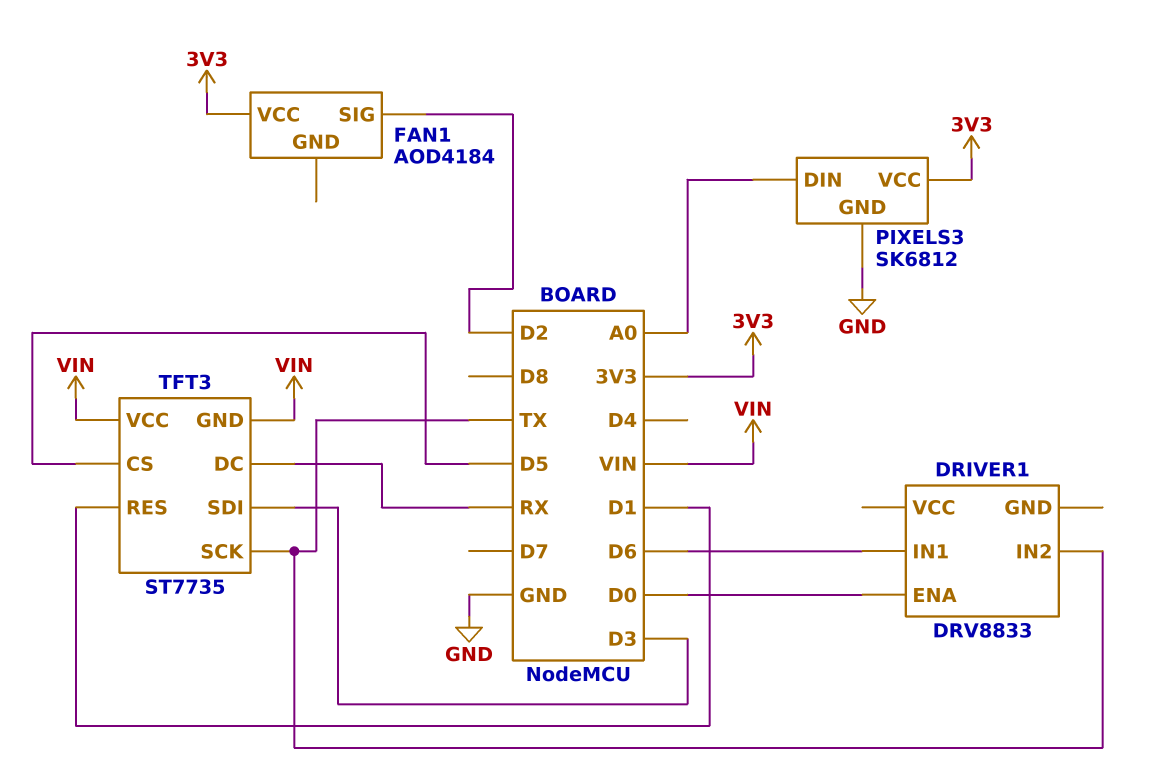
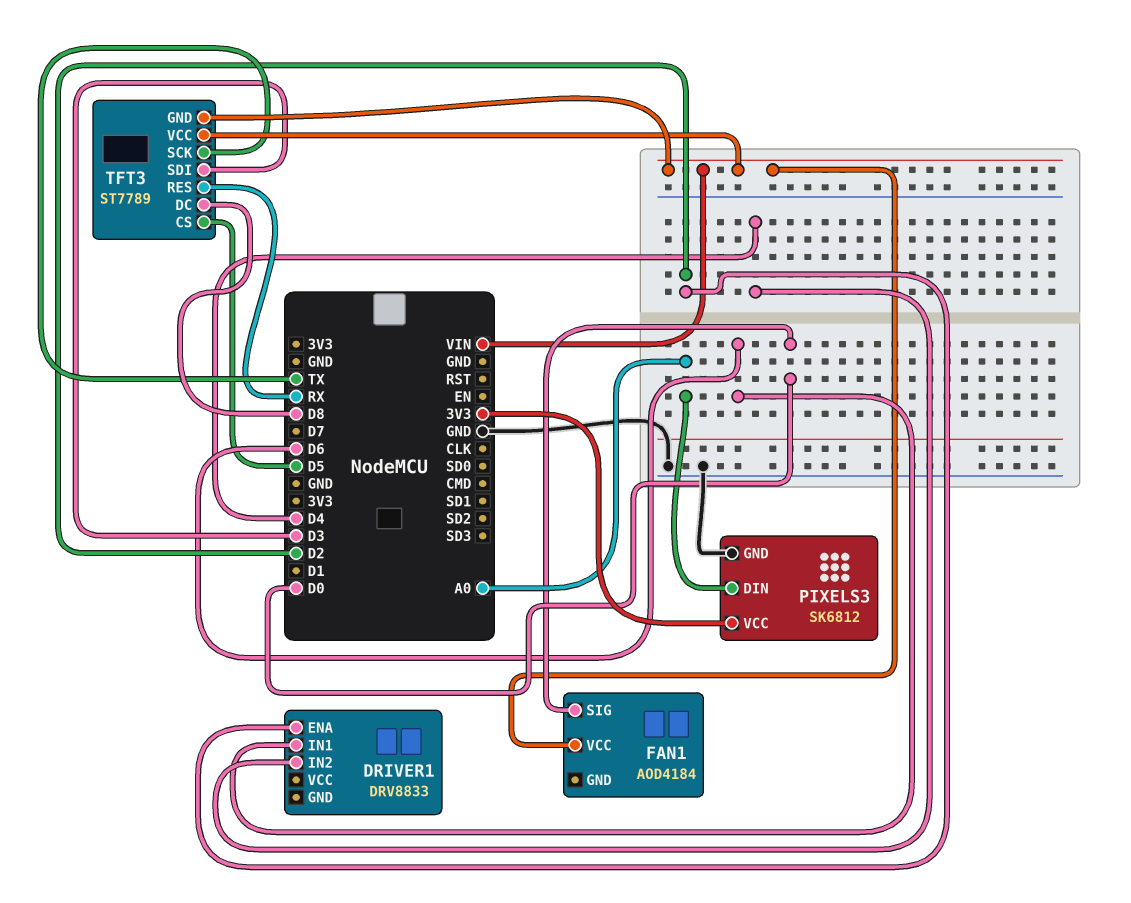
DRIVER1 pin ENA: D0 -> D2
DRIVER1 pin IN2: TX -> D4
FAN1 pin SIG: D2 -> D0
FAN1 pin VCC: 3V3 -> VIN
TFT3: ST7735 -> ST7789
TFT3 pin DC: RX -> D8
TFT3 pin RES: D1 -> RX

